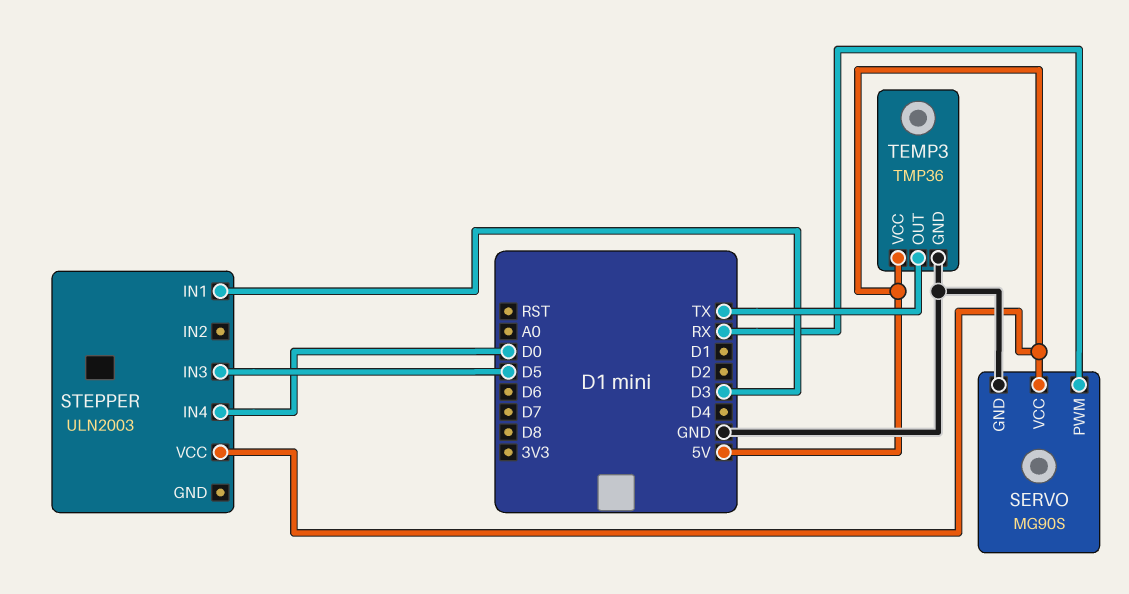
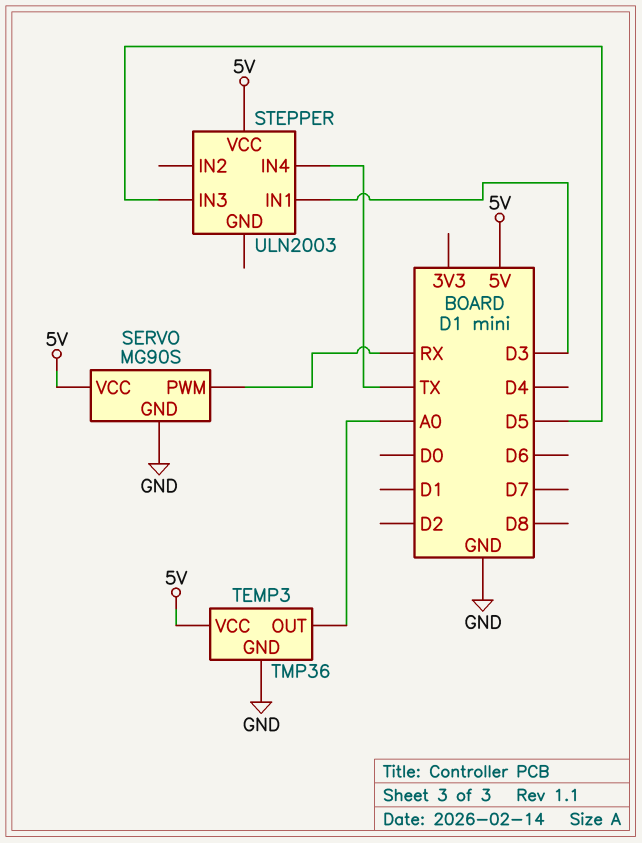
STEPPER pin IN4: D0 -> TX
TEMP3 pin OUT: TX -> A0

